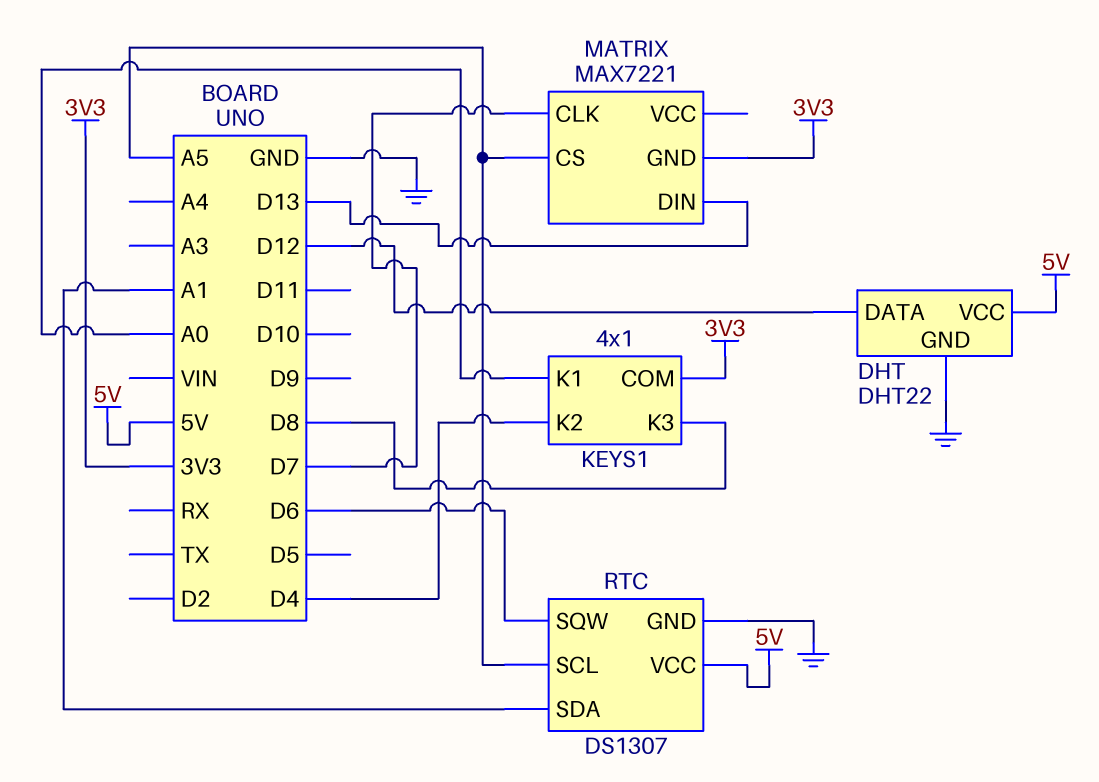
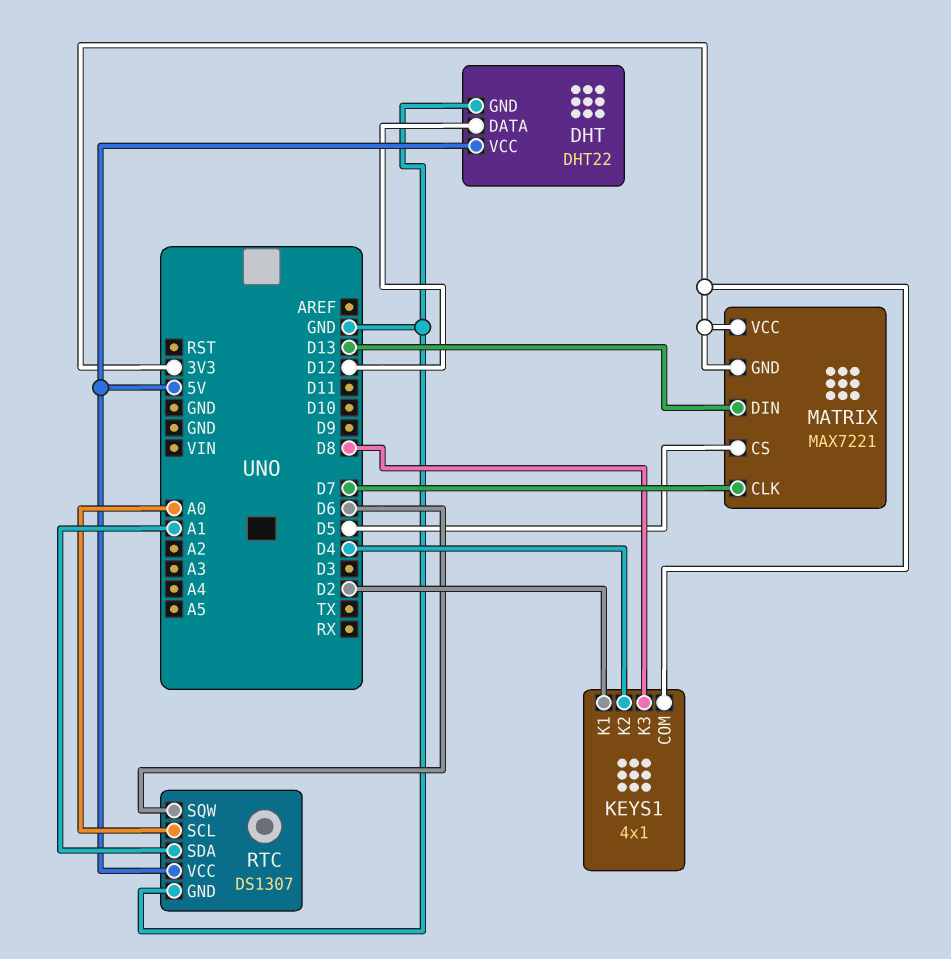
KEYS1 pin K1: A0 -> D2
MATRIX pin CS: A5 -> D5
MATRIX pin VCC: none -> 3V3
RTC pin SCL: A5 -> A0

